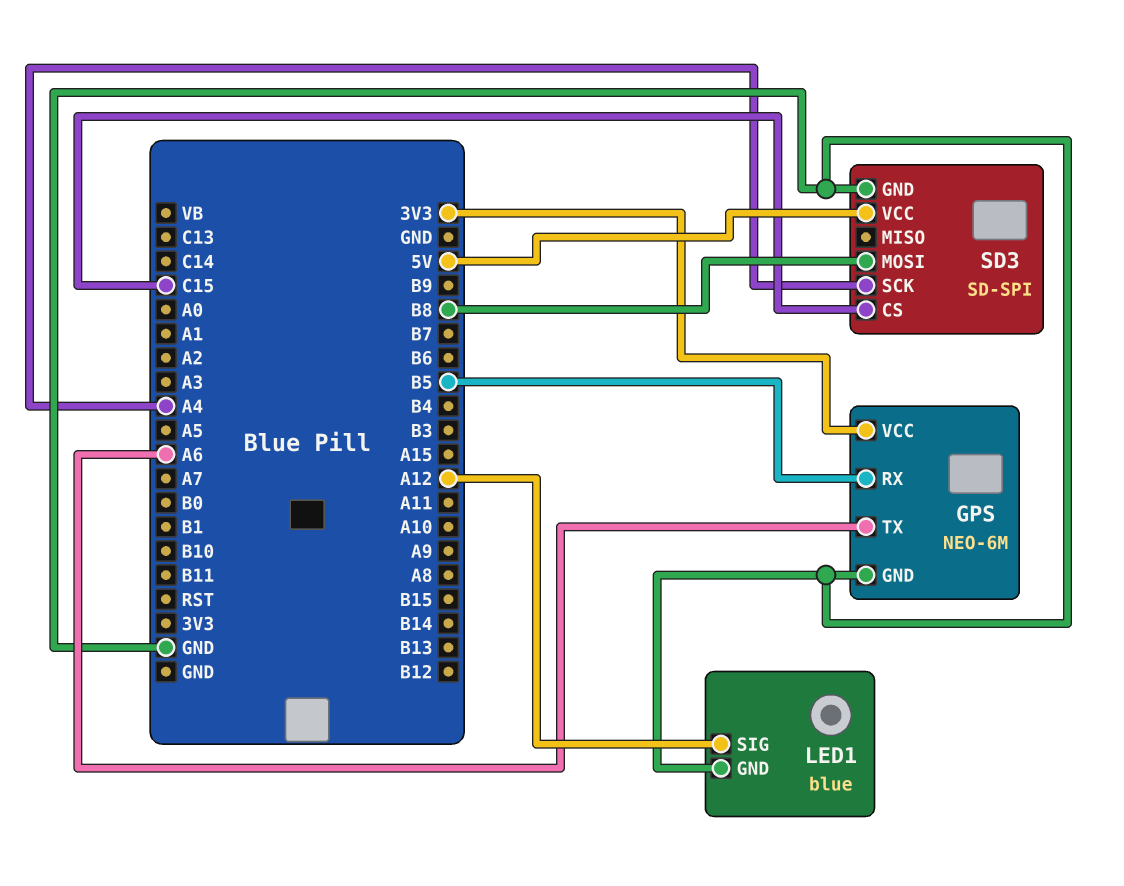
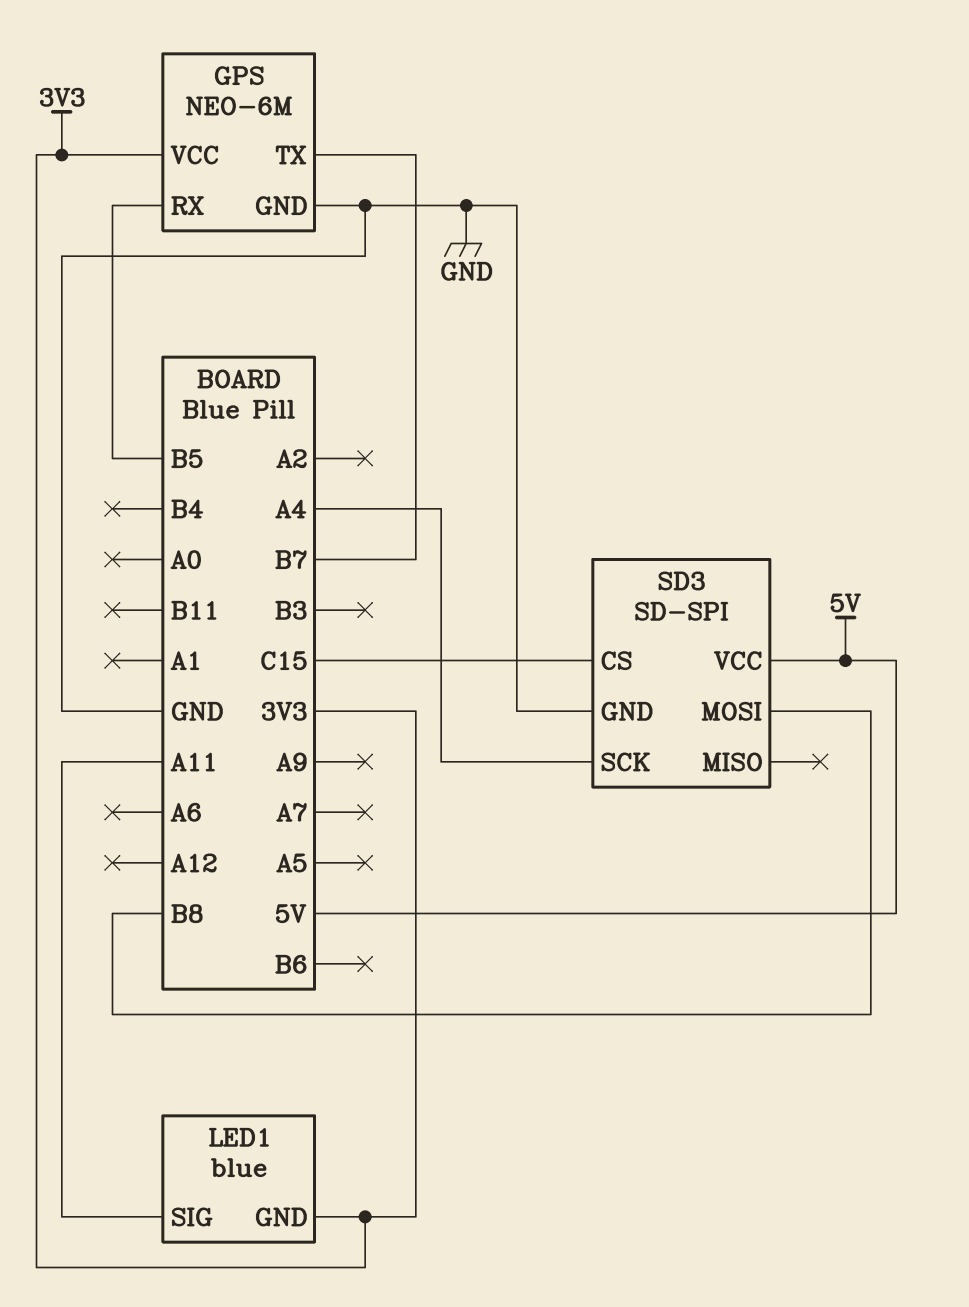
GPS pin TX: A6 -> B7
LED1 pin GND: GND -> 3V3
LED1 pin SIG: A12 -> A11

